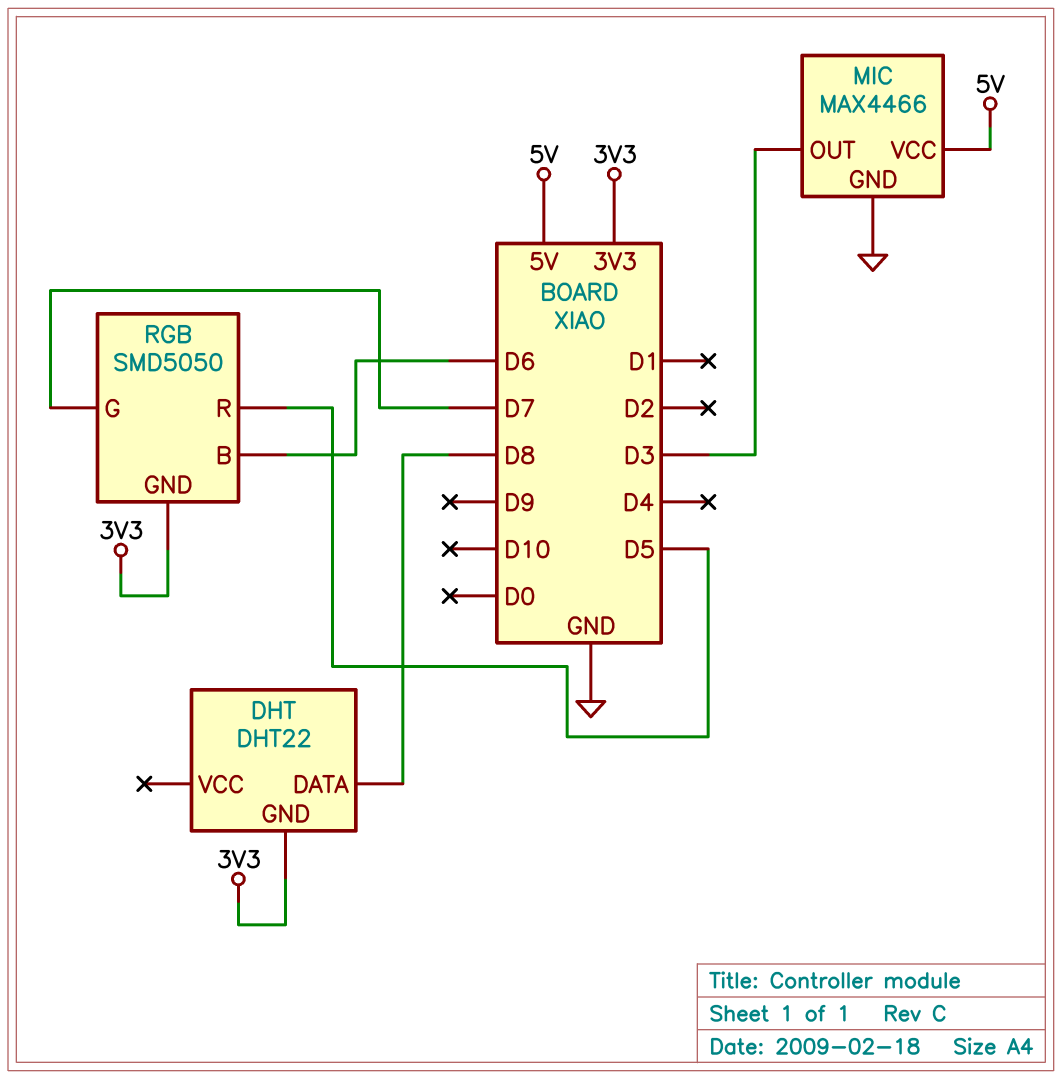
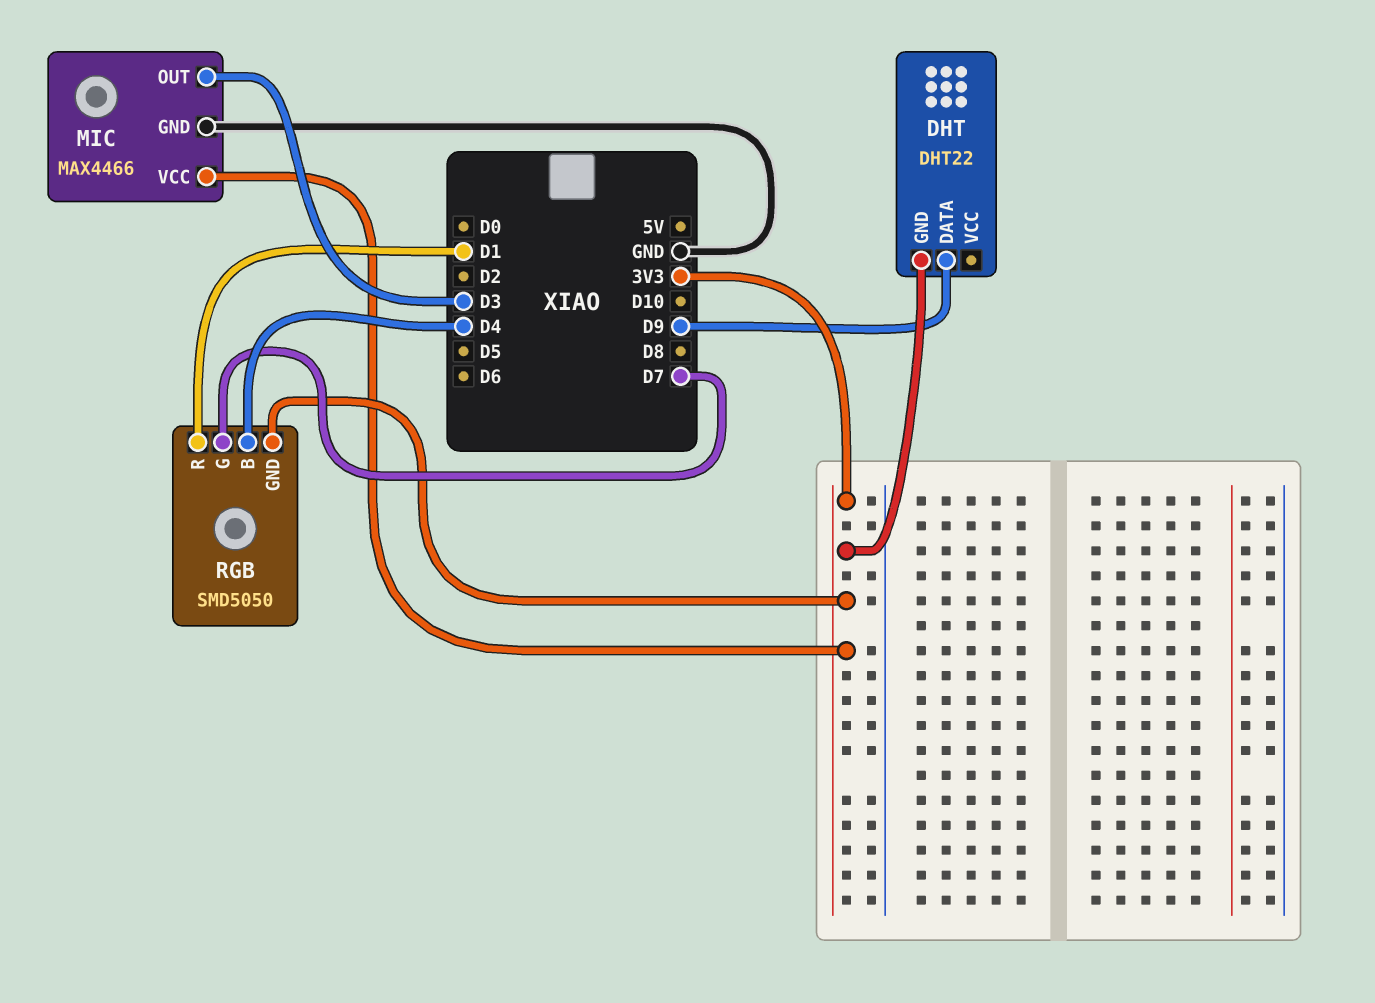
DHT pin DATA: D8 -> D9
MIC pin VCC: 5V -> 3V3
RGB pin B: D6 -> D4
RGB pin R: D5 -> D1

